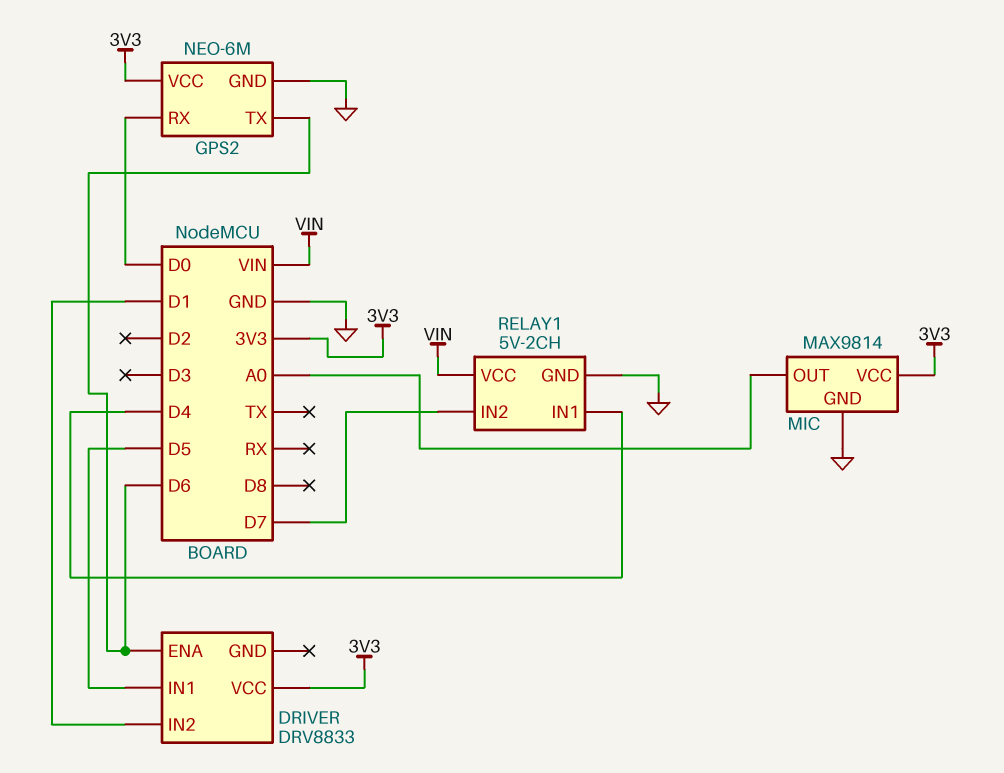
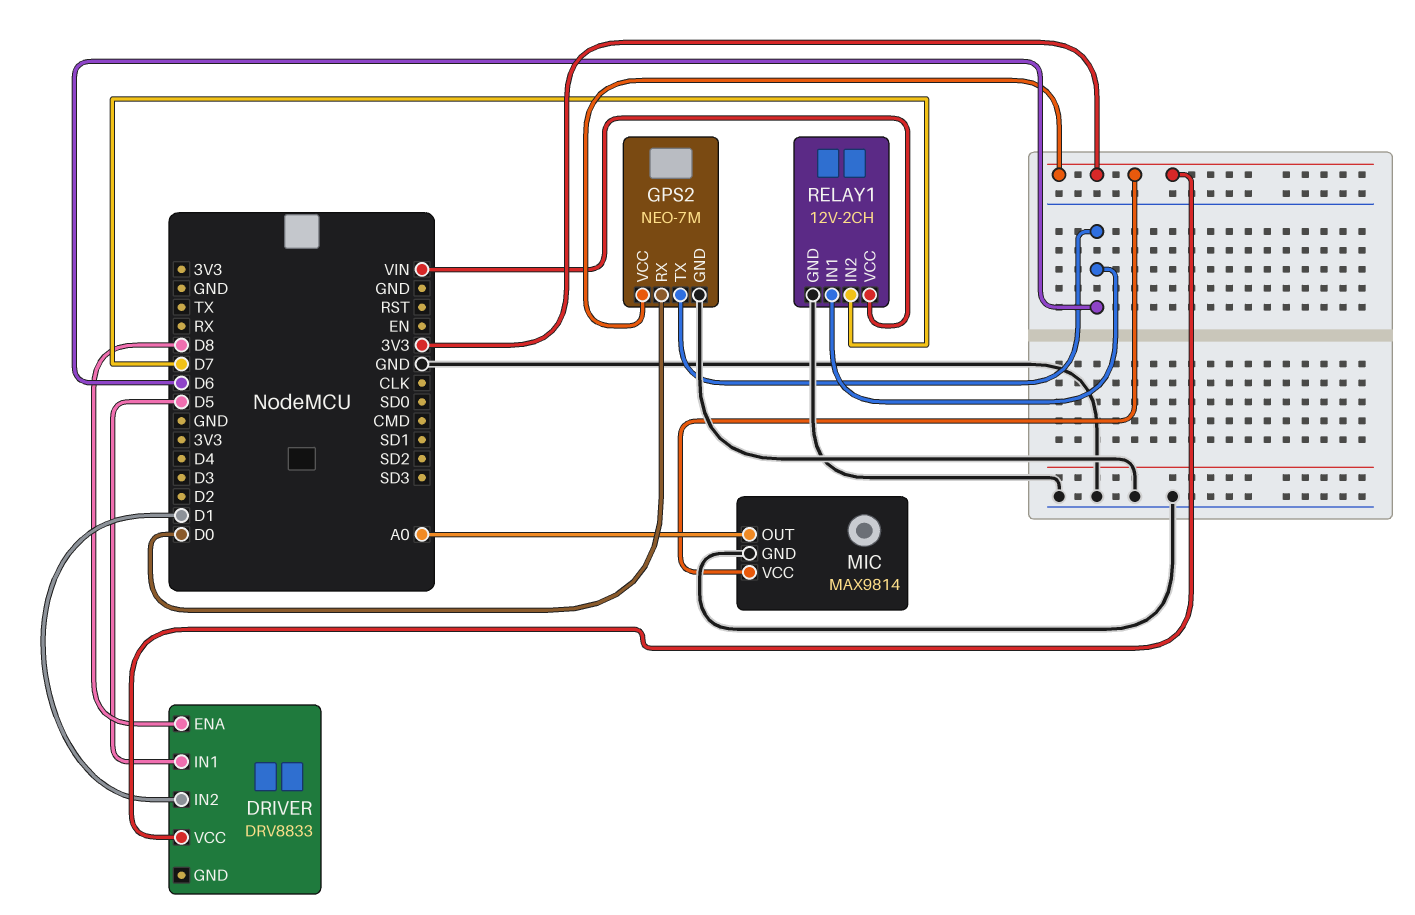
DRIVER pin ENA: D6 -> D8
GPS2: NEO-6M -> NEO-7M
RELAY1: 5V-2CH -> 12V-2CH
RELAY1 pin IN1: D4 -> D6

